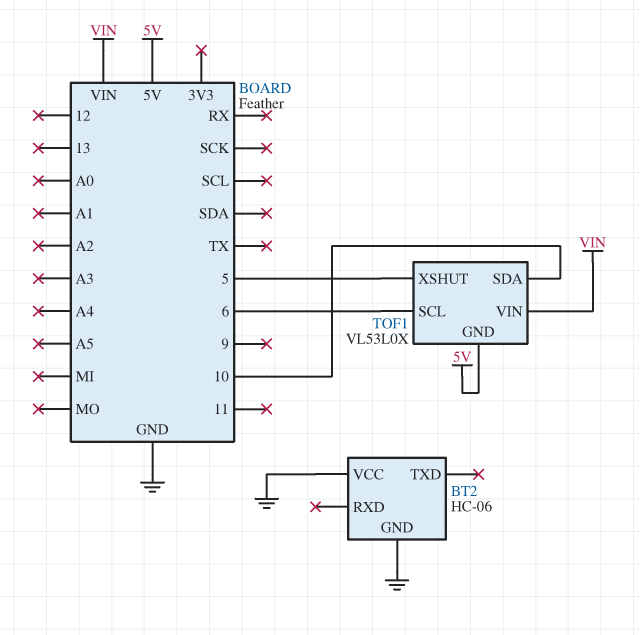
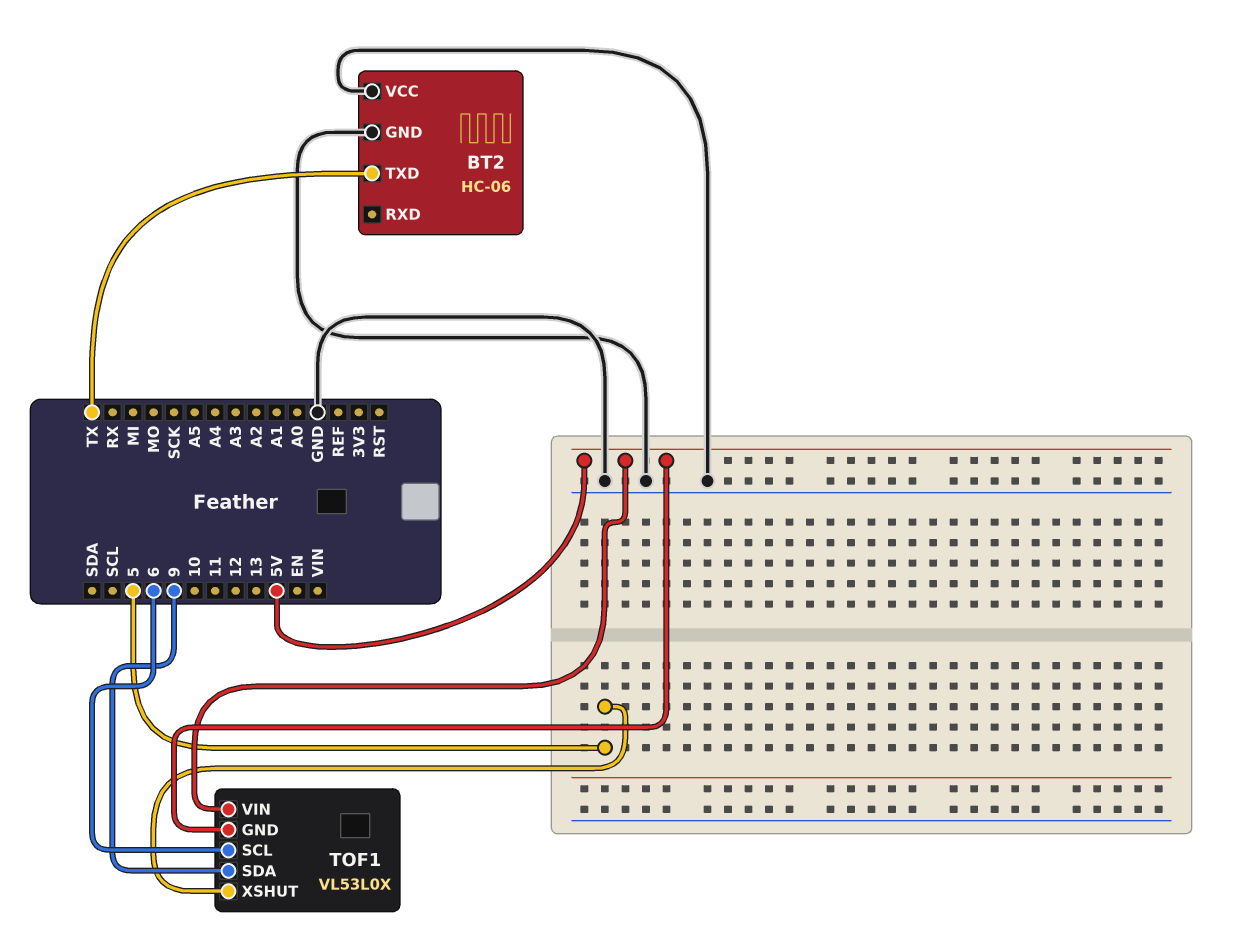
BT2 pin TXD: none -> TX
TOF1 pin SDA: 10 -> 9
TOF1 pin VIN: VIN -> 5V

